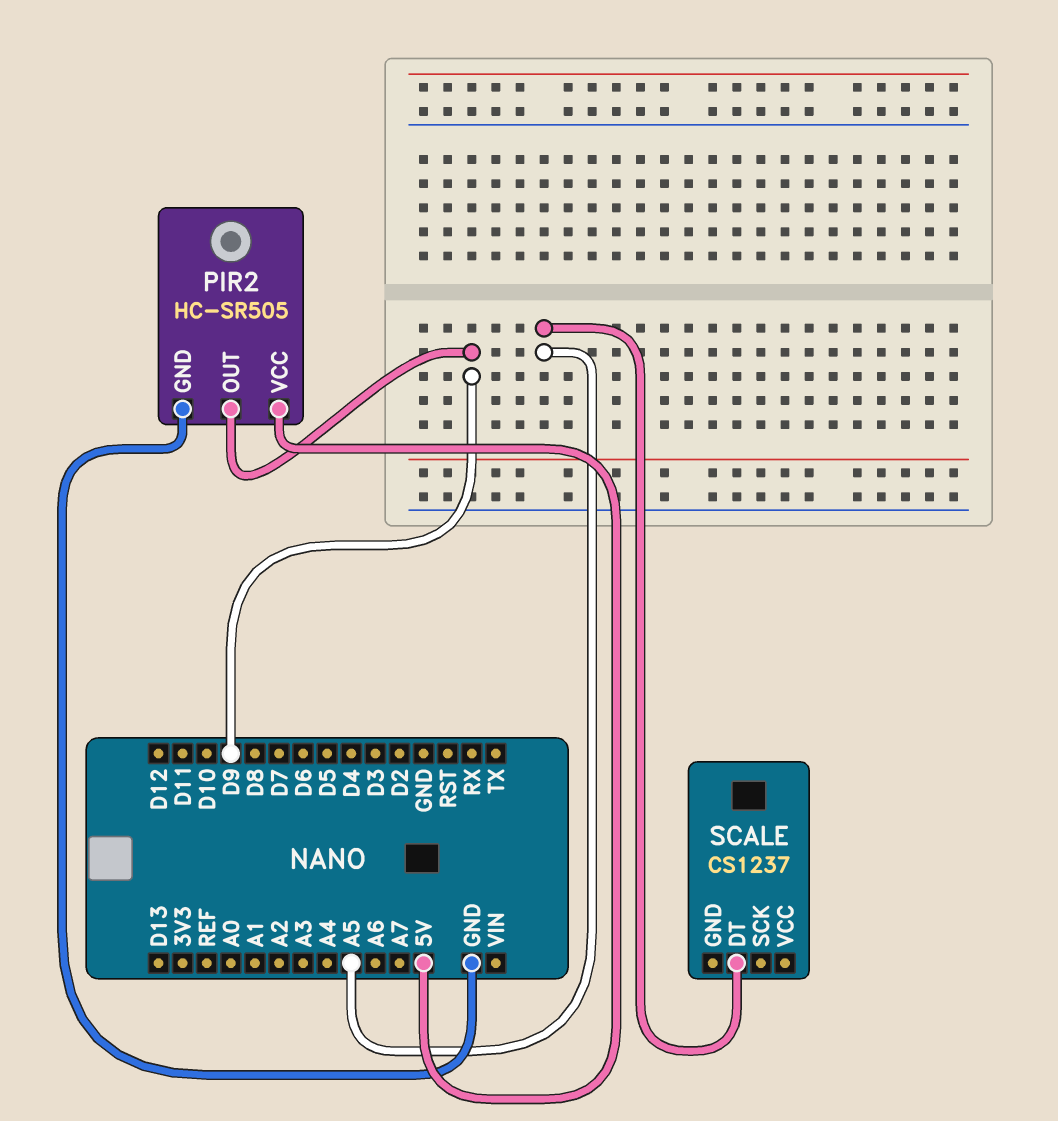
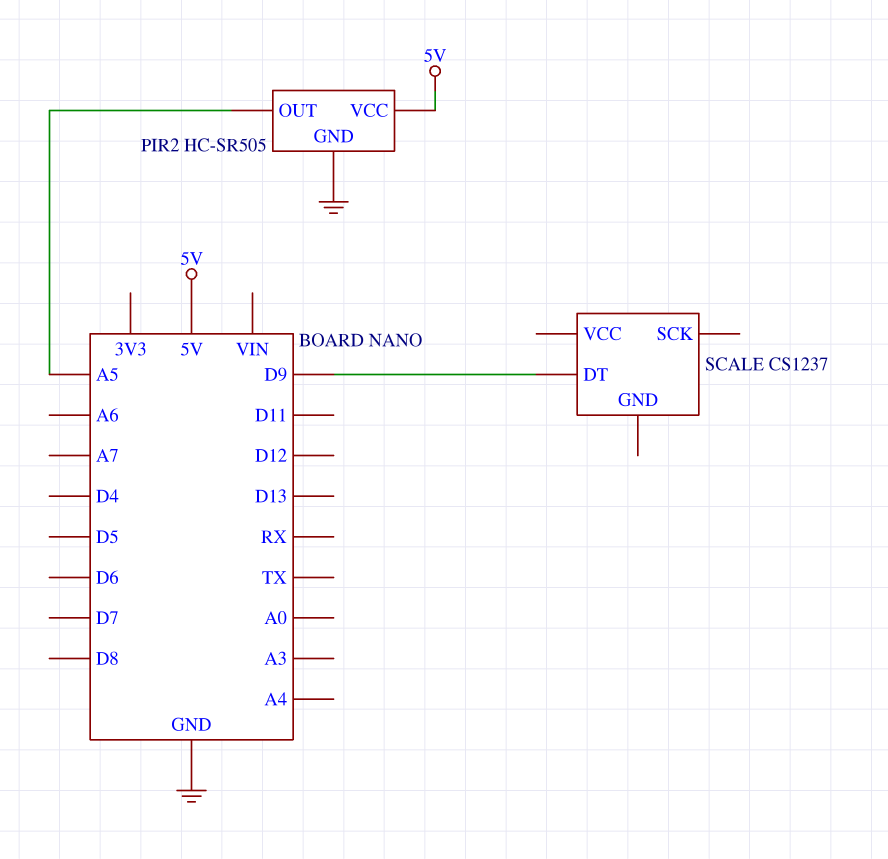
PIR2 pin OUT: D9 -> A5
SCALE pin DT: A5 -> D9

